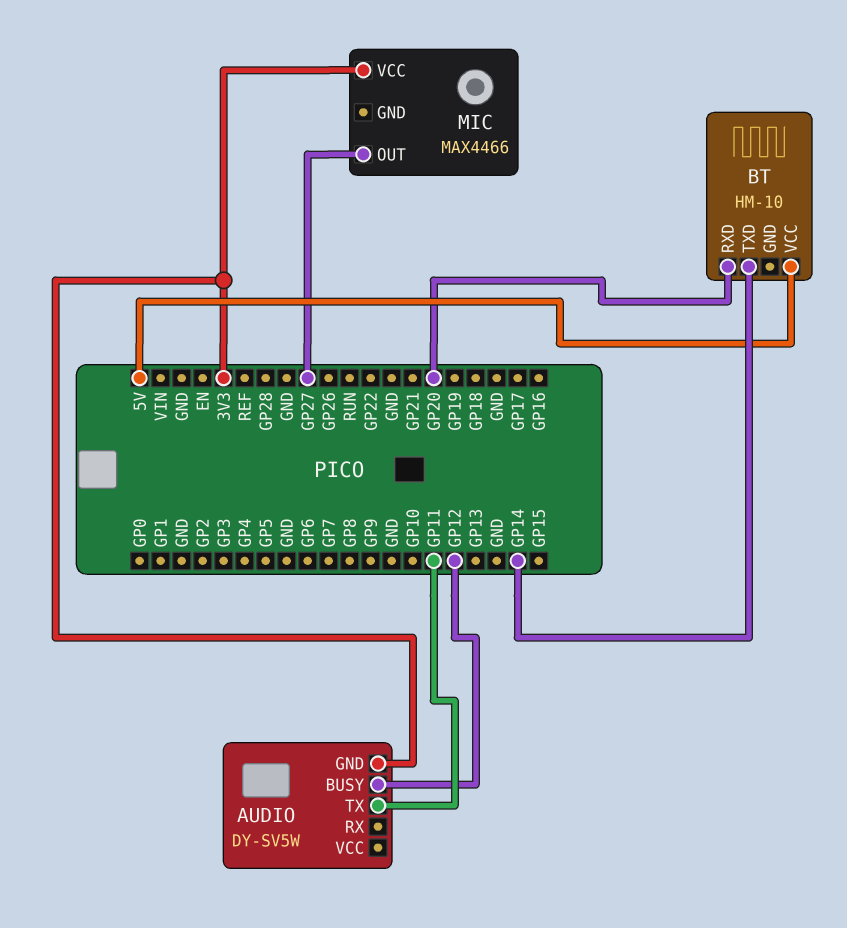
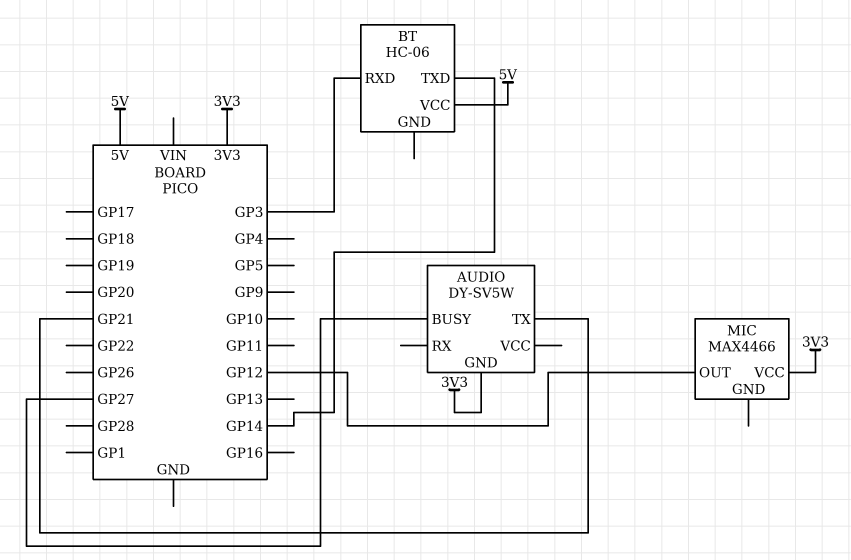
AUDIO pin BUSY: GP12 -> GP27
AUDIO pin TX: GP11 -> GP21
BT: HM-10 -> HC-06
BT pin RXD: GP20 -> GP3
MIC pin OUT: GP27 -> GP12

